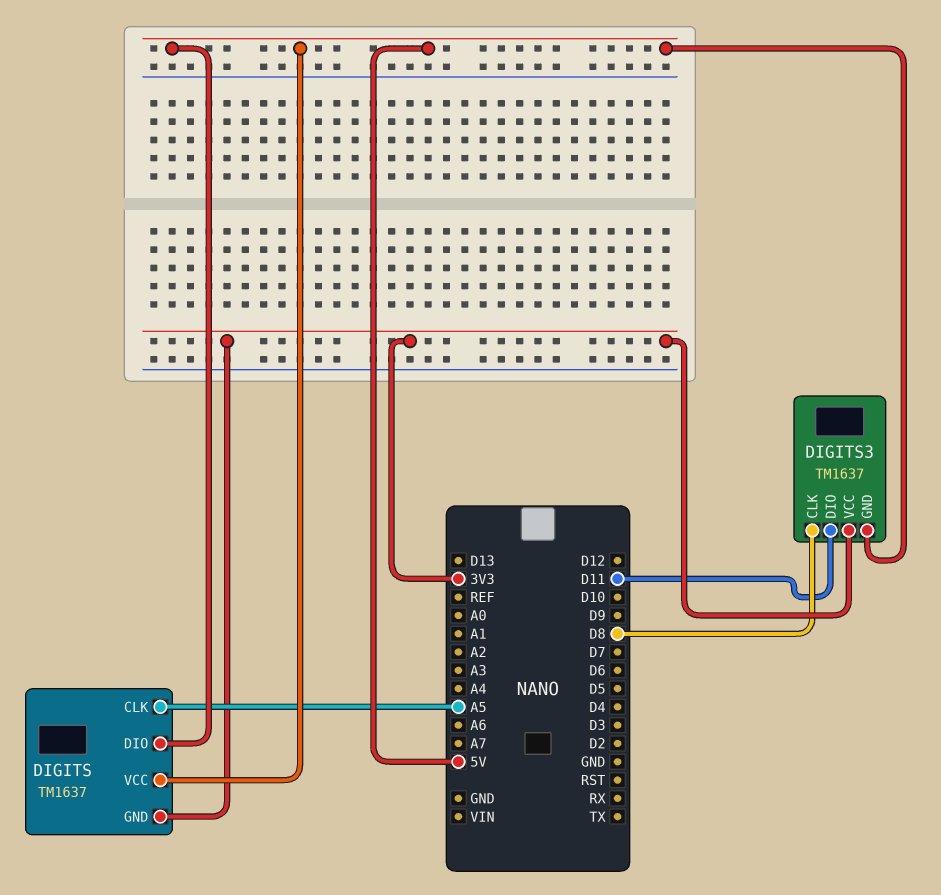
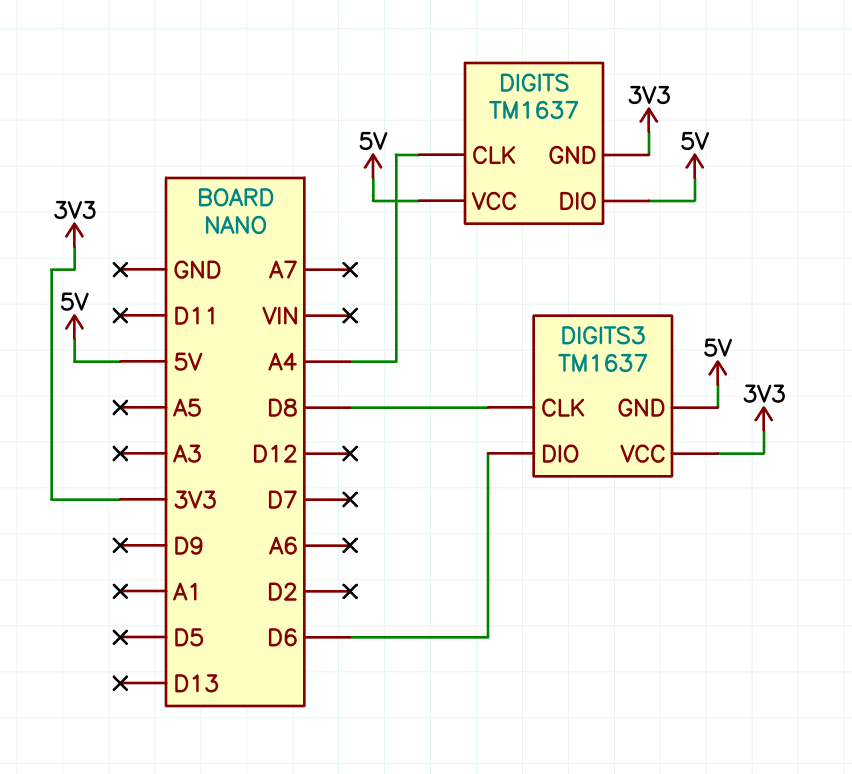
DIGITS pin CLK: A5 -> A4
DIGITS3 pin DIO: D11 -> D6

